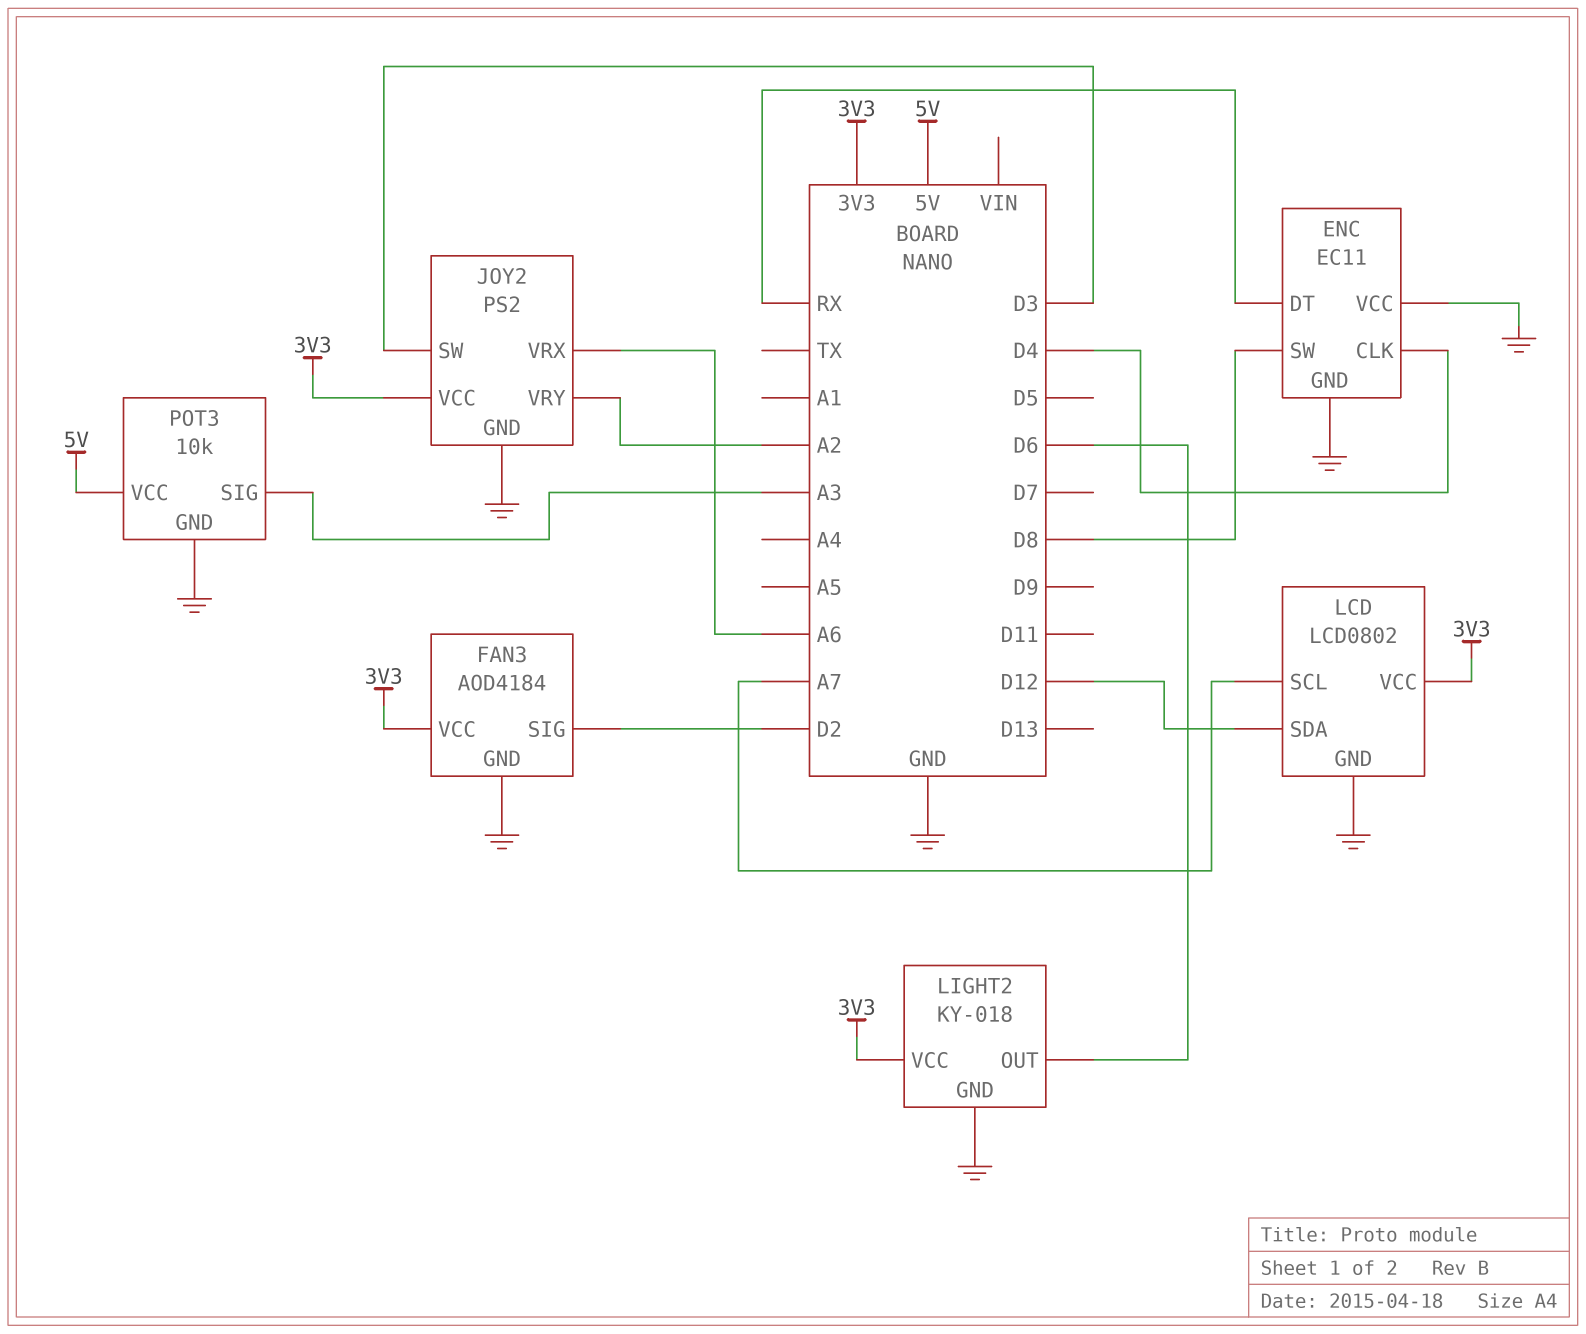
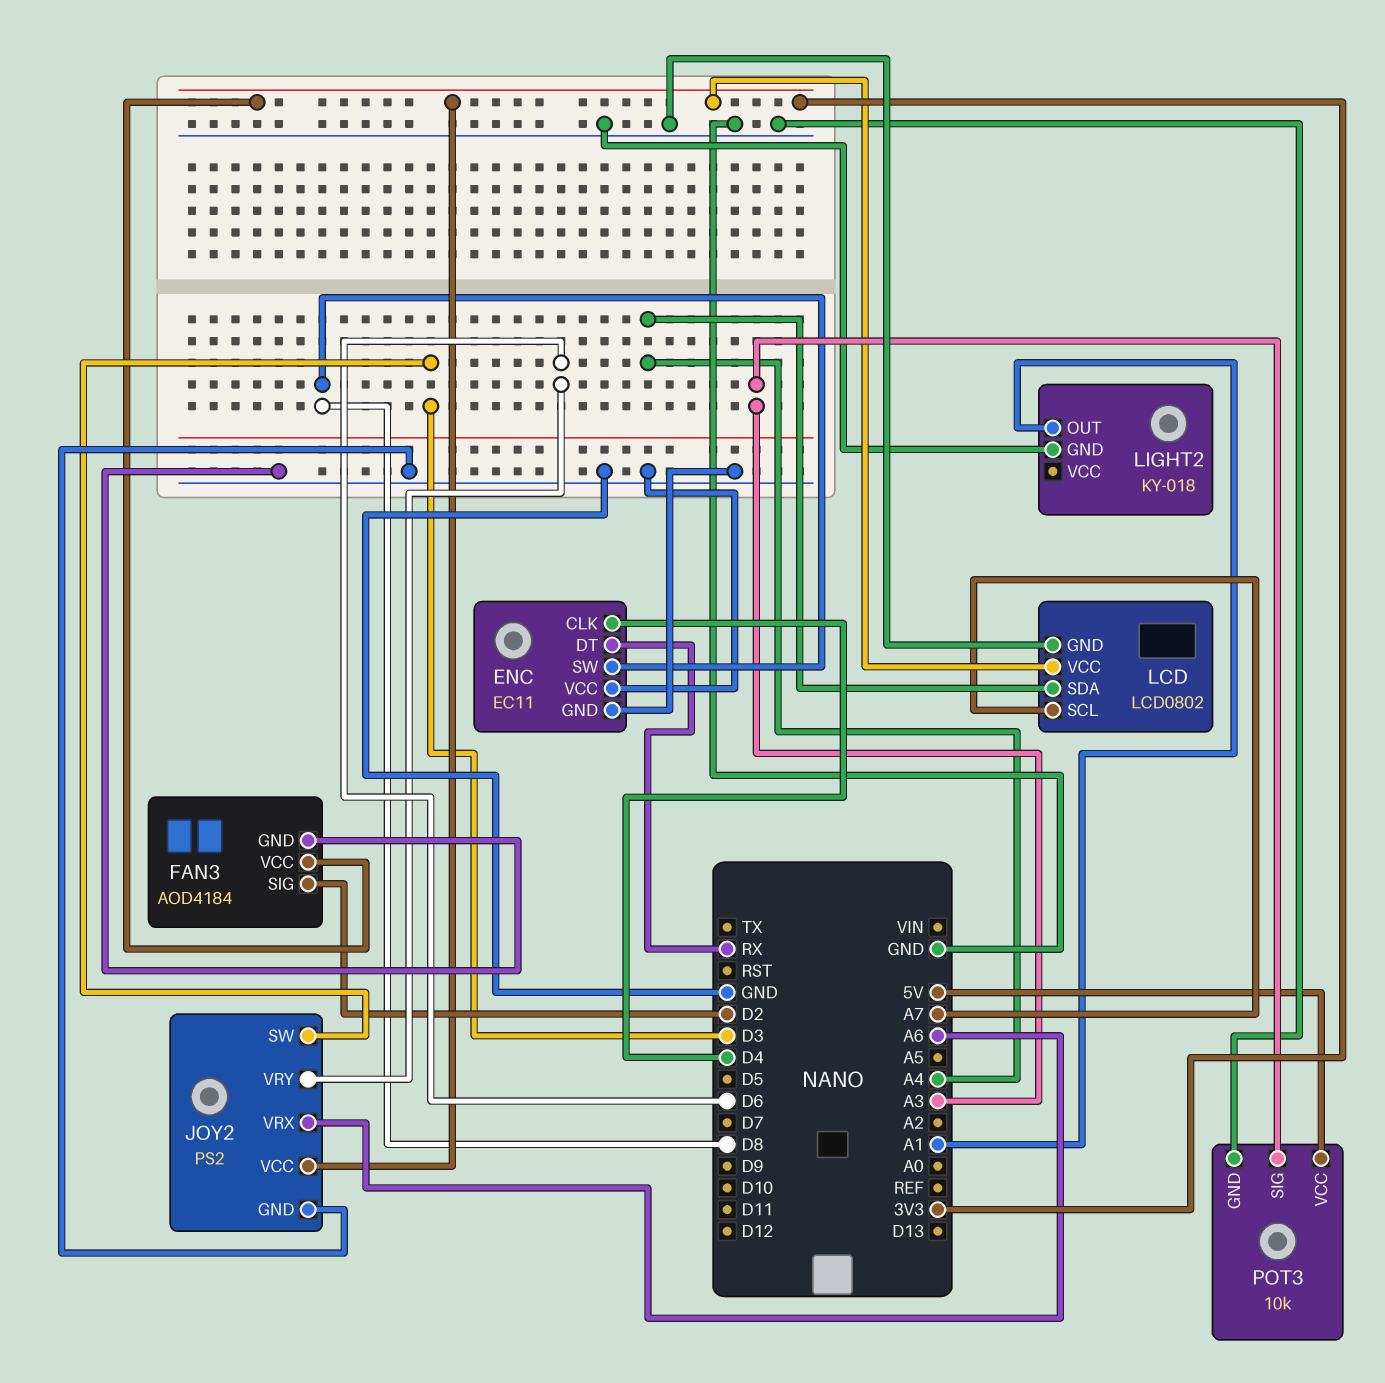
JOY2 pin VRY: A2 -> D6
LCD pin SDA: D12 -> A4
LIGHT2 pin OUT: D6 -> A1
LIGHT2 pin VCC: 3V3 -> none

